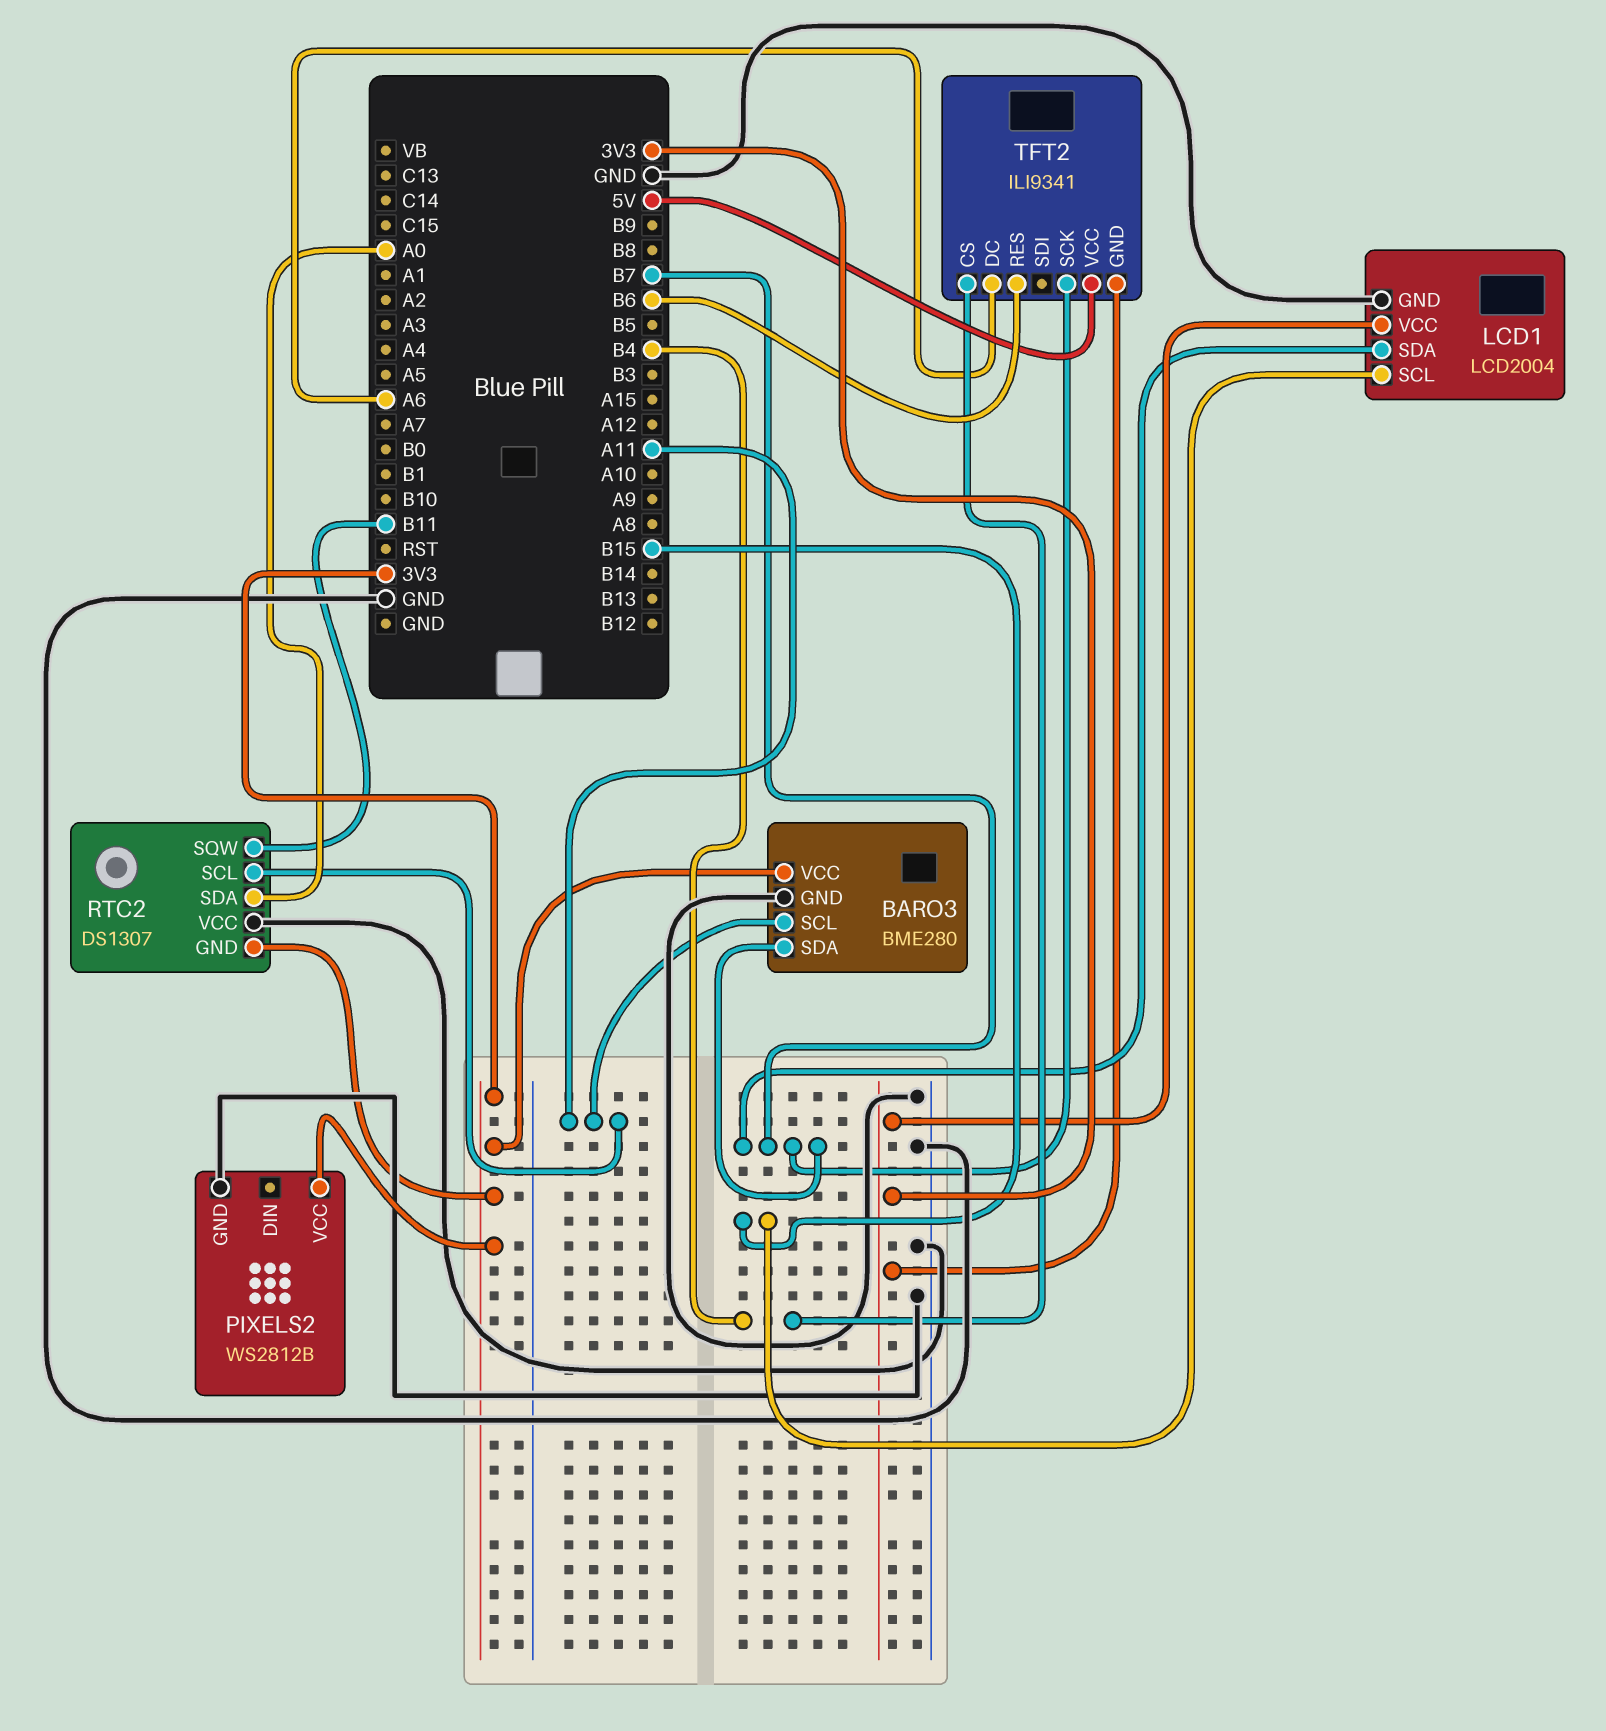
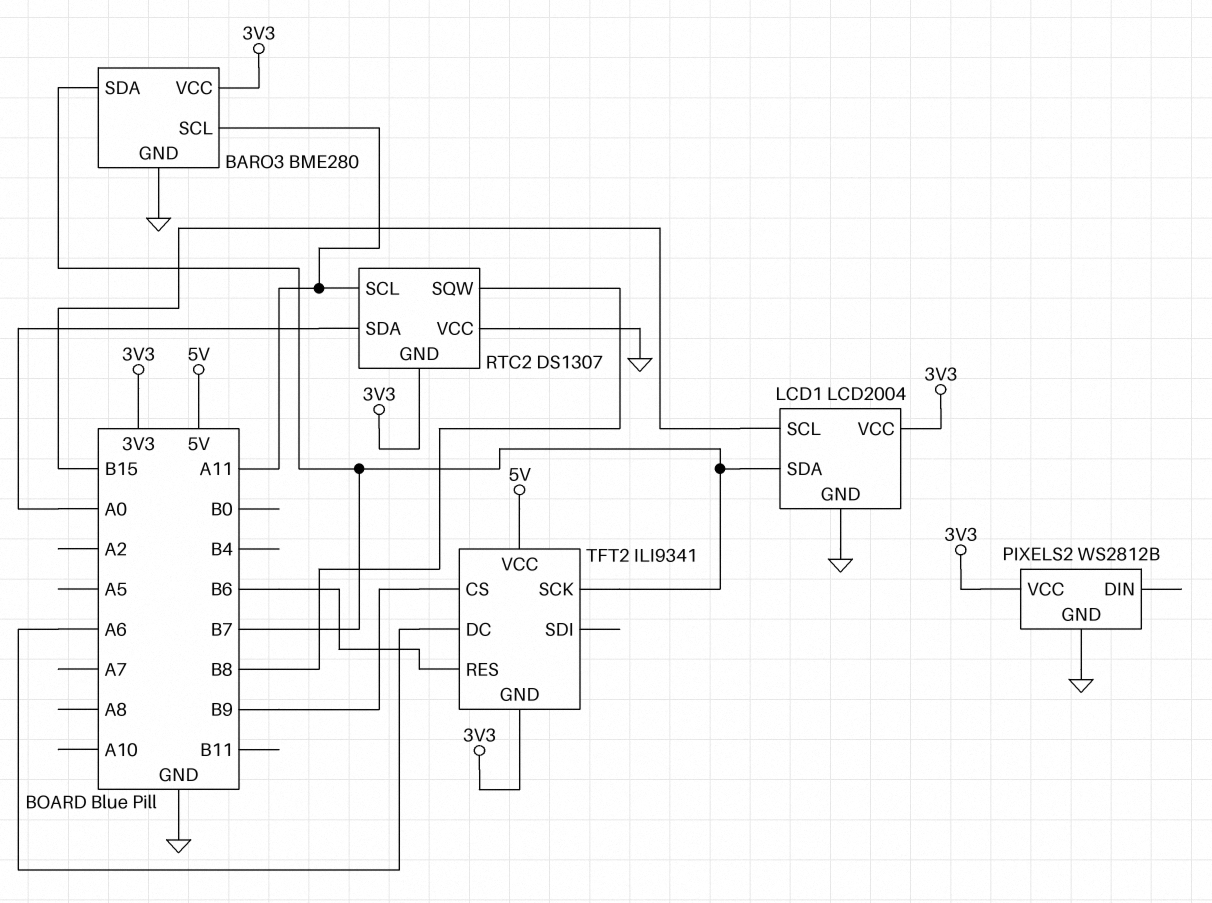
RTC2 pin SQW: B11 -> B8
TFT2 pin CS: B4 -> B9

